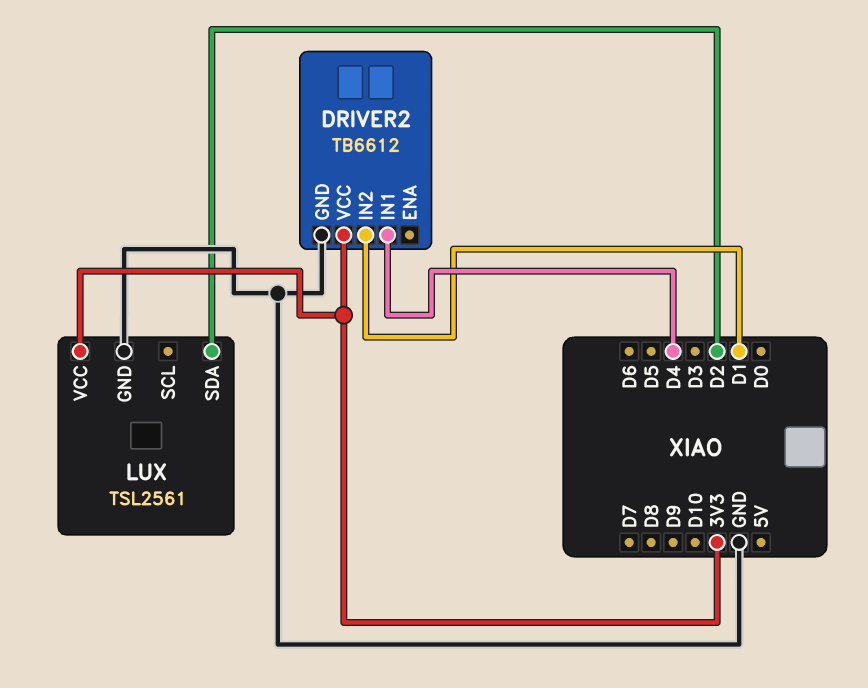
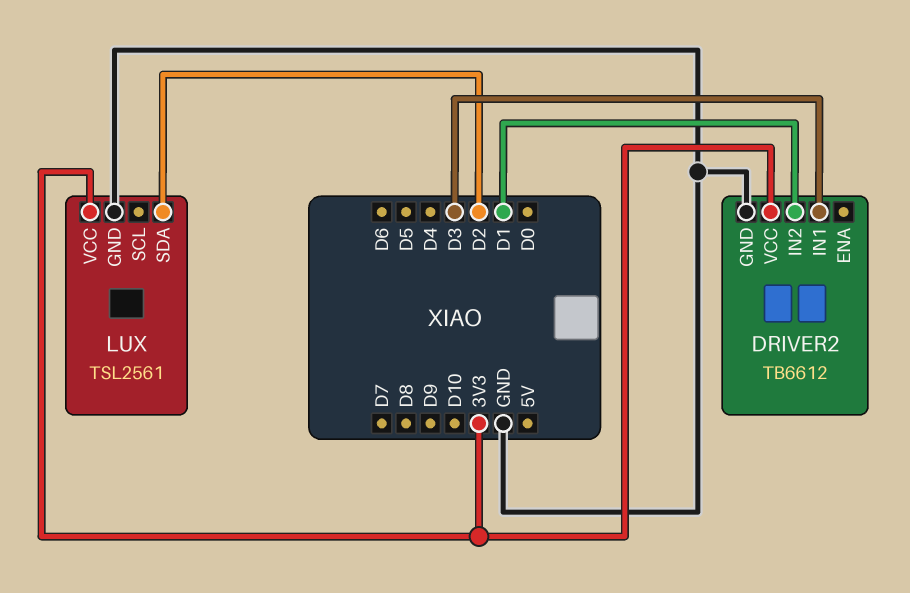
DRIVER2 pin IN1: D4 -> D3

